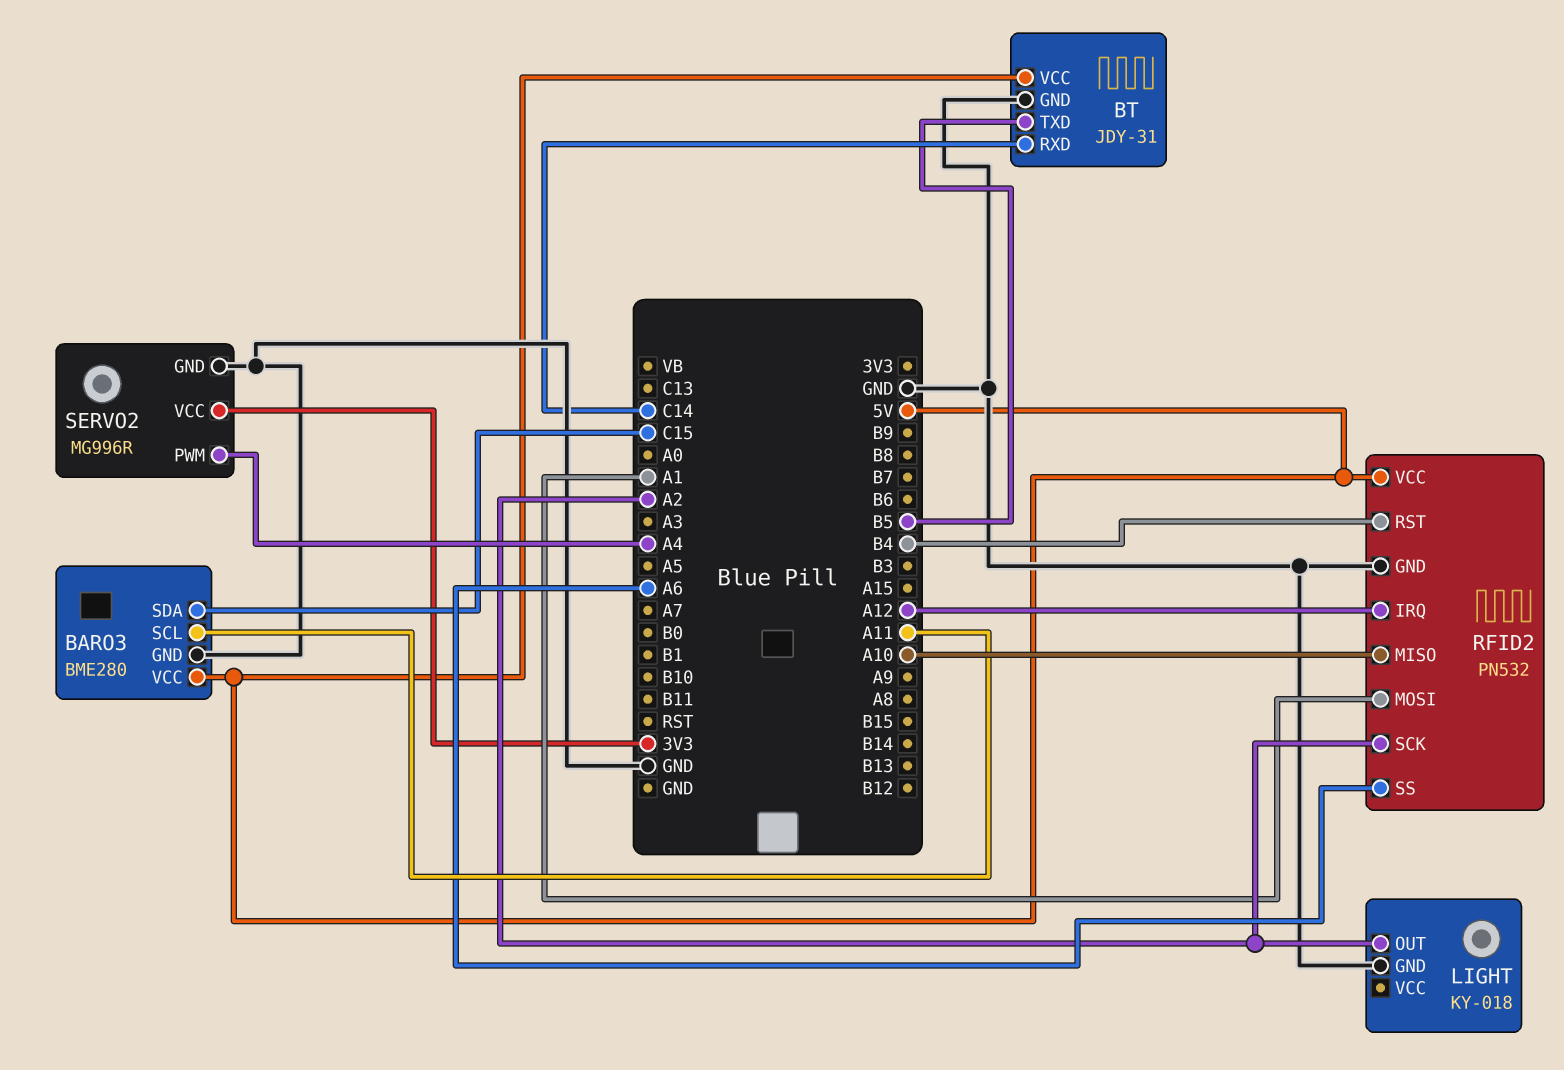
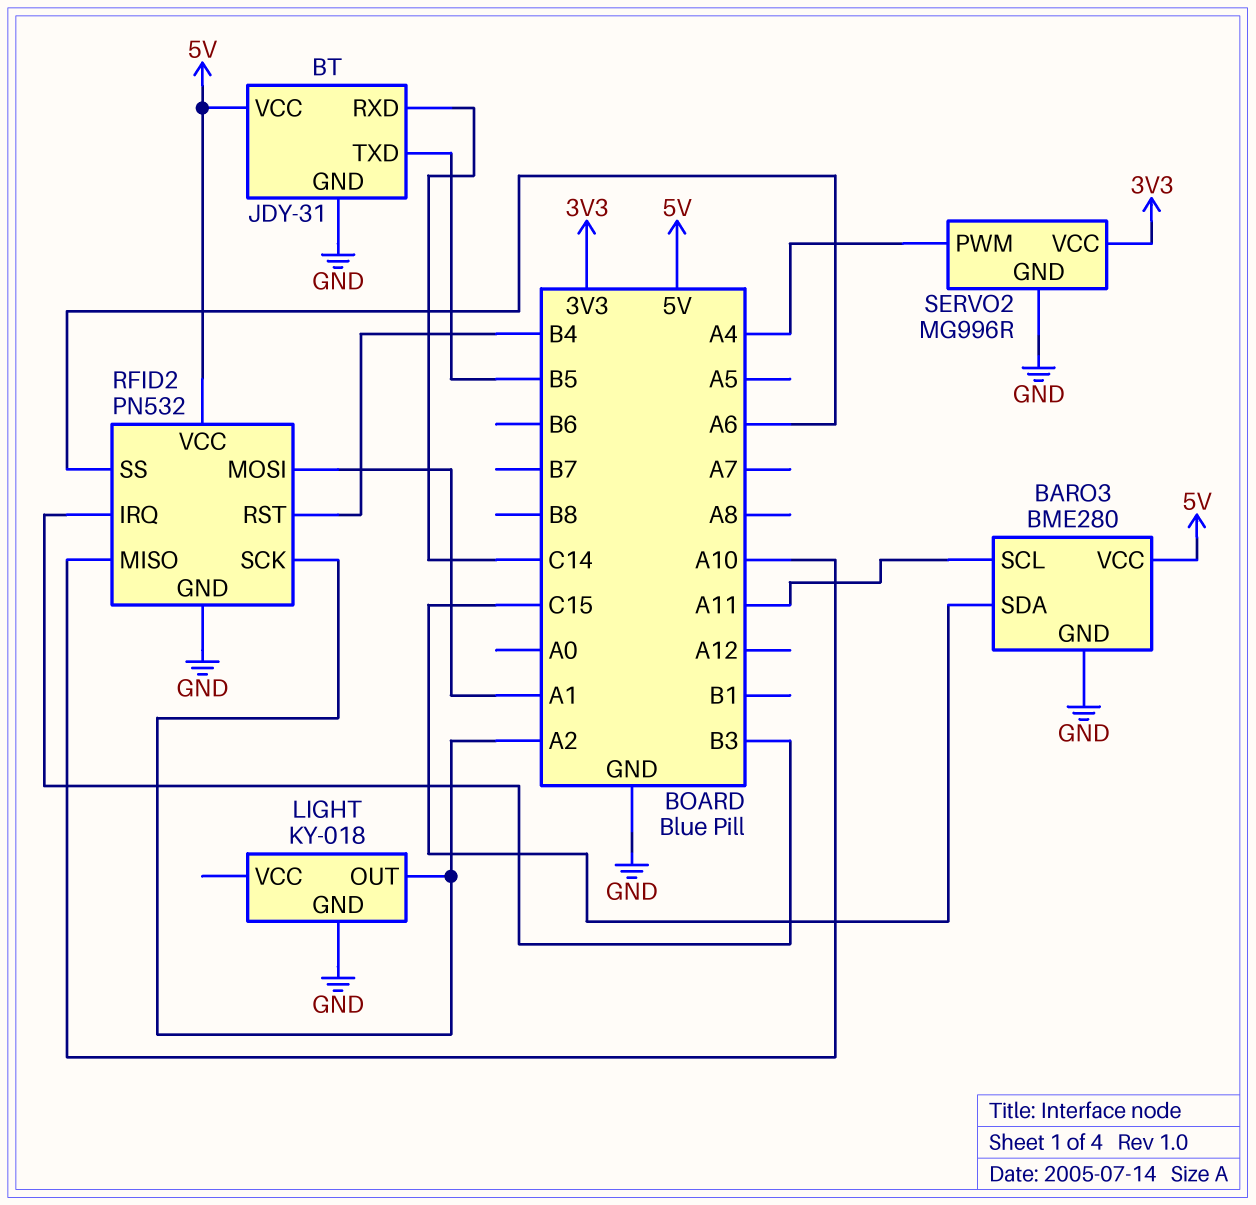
RFID2 pin IRQ: A12 -> B3

